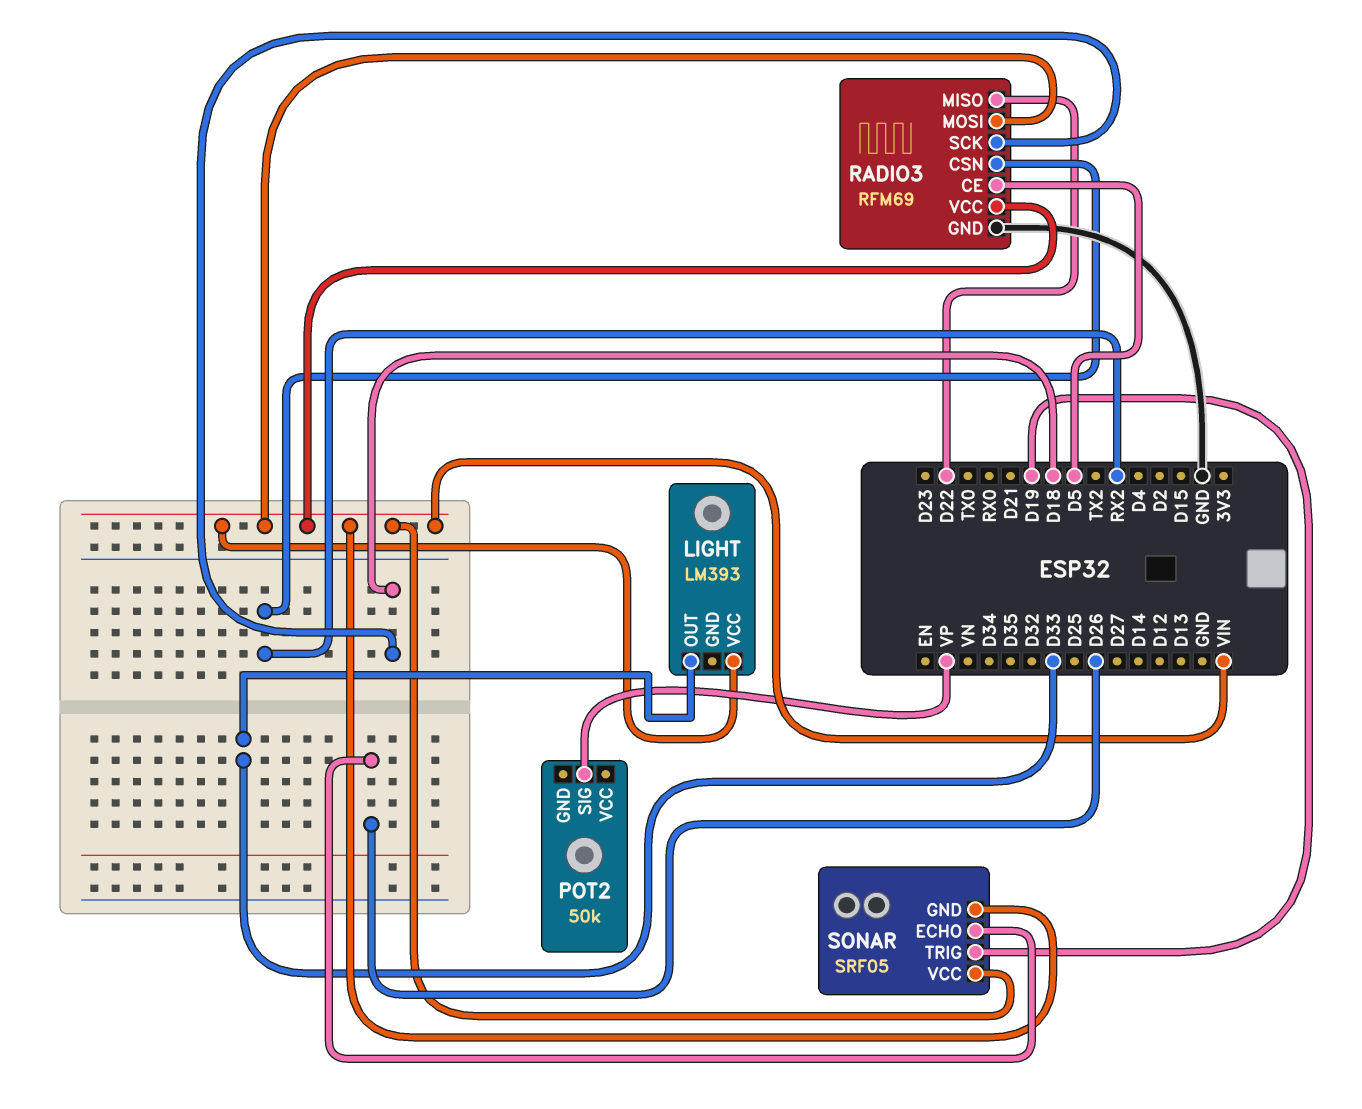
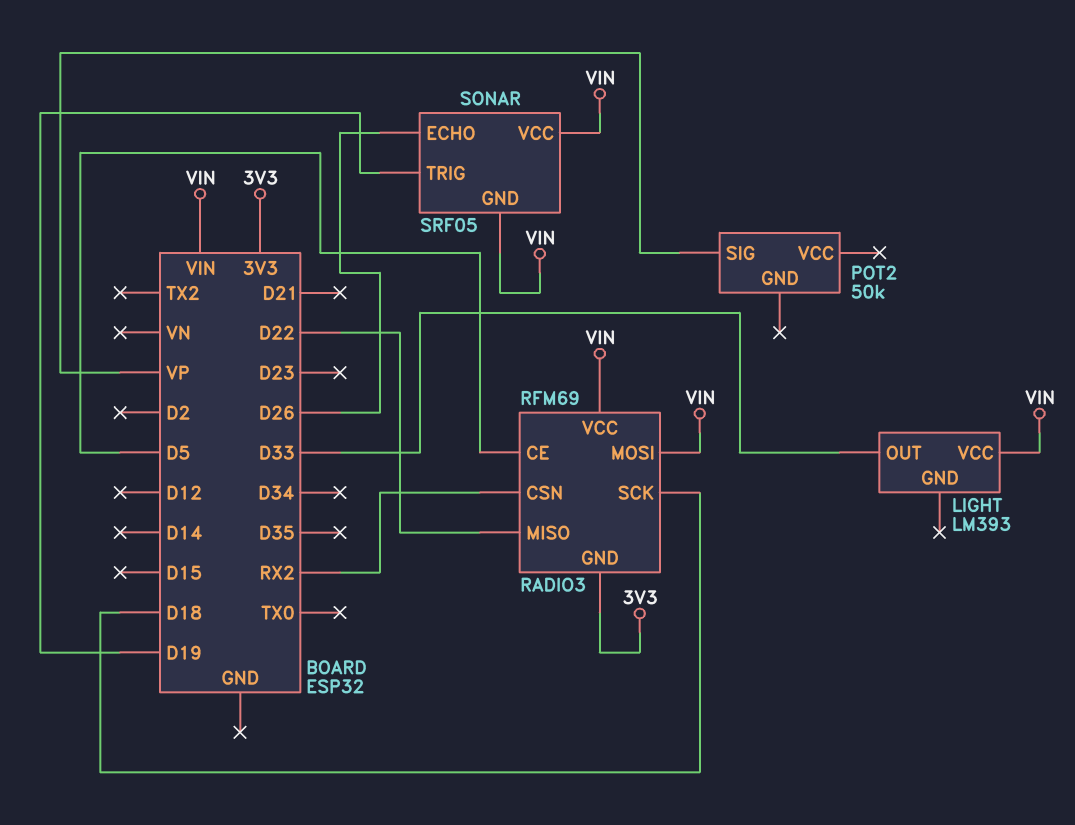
RADIO3 pin GND: GND -> 3V3

